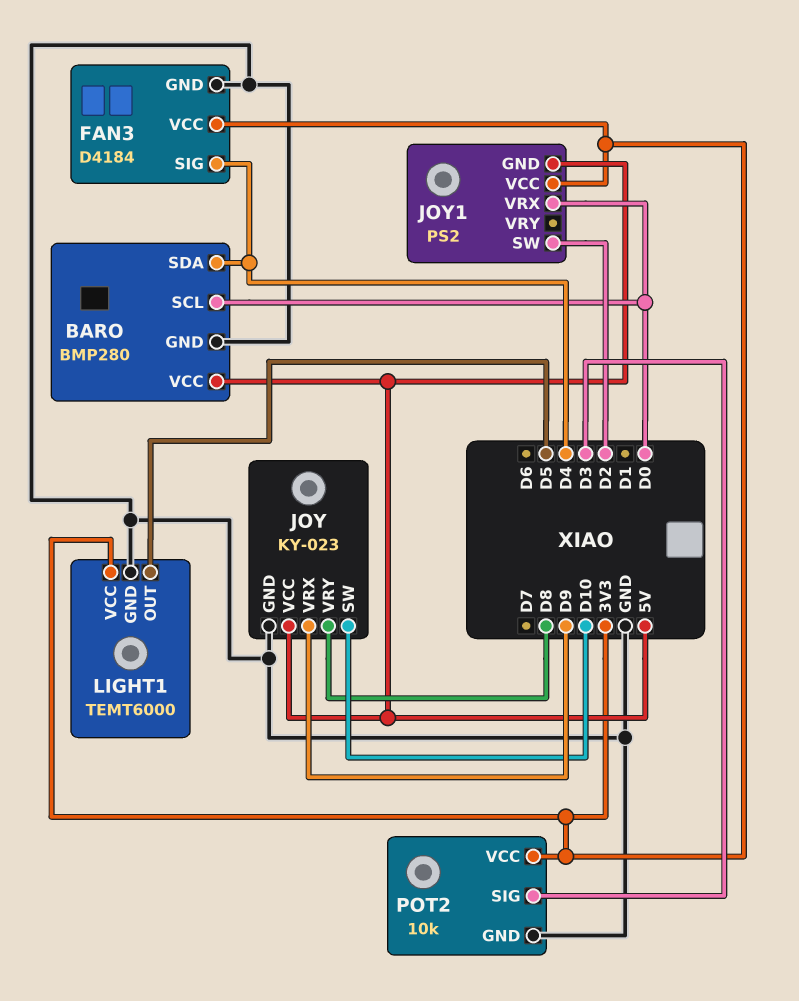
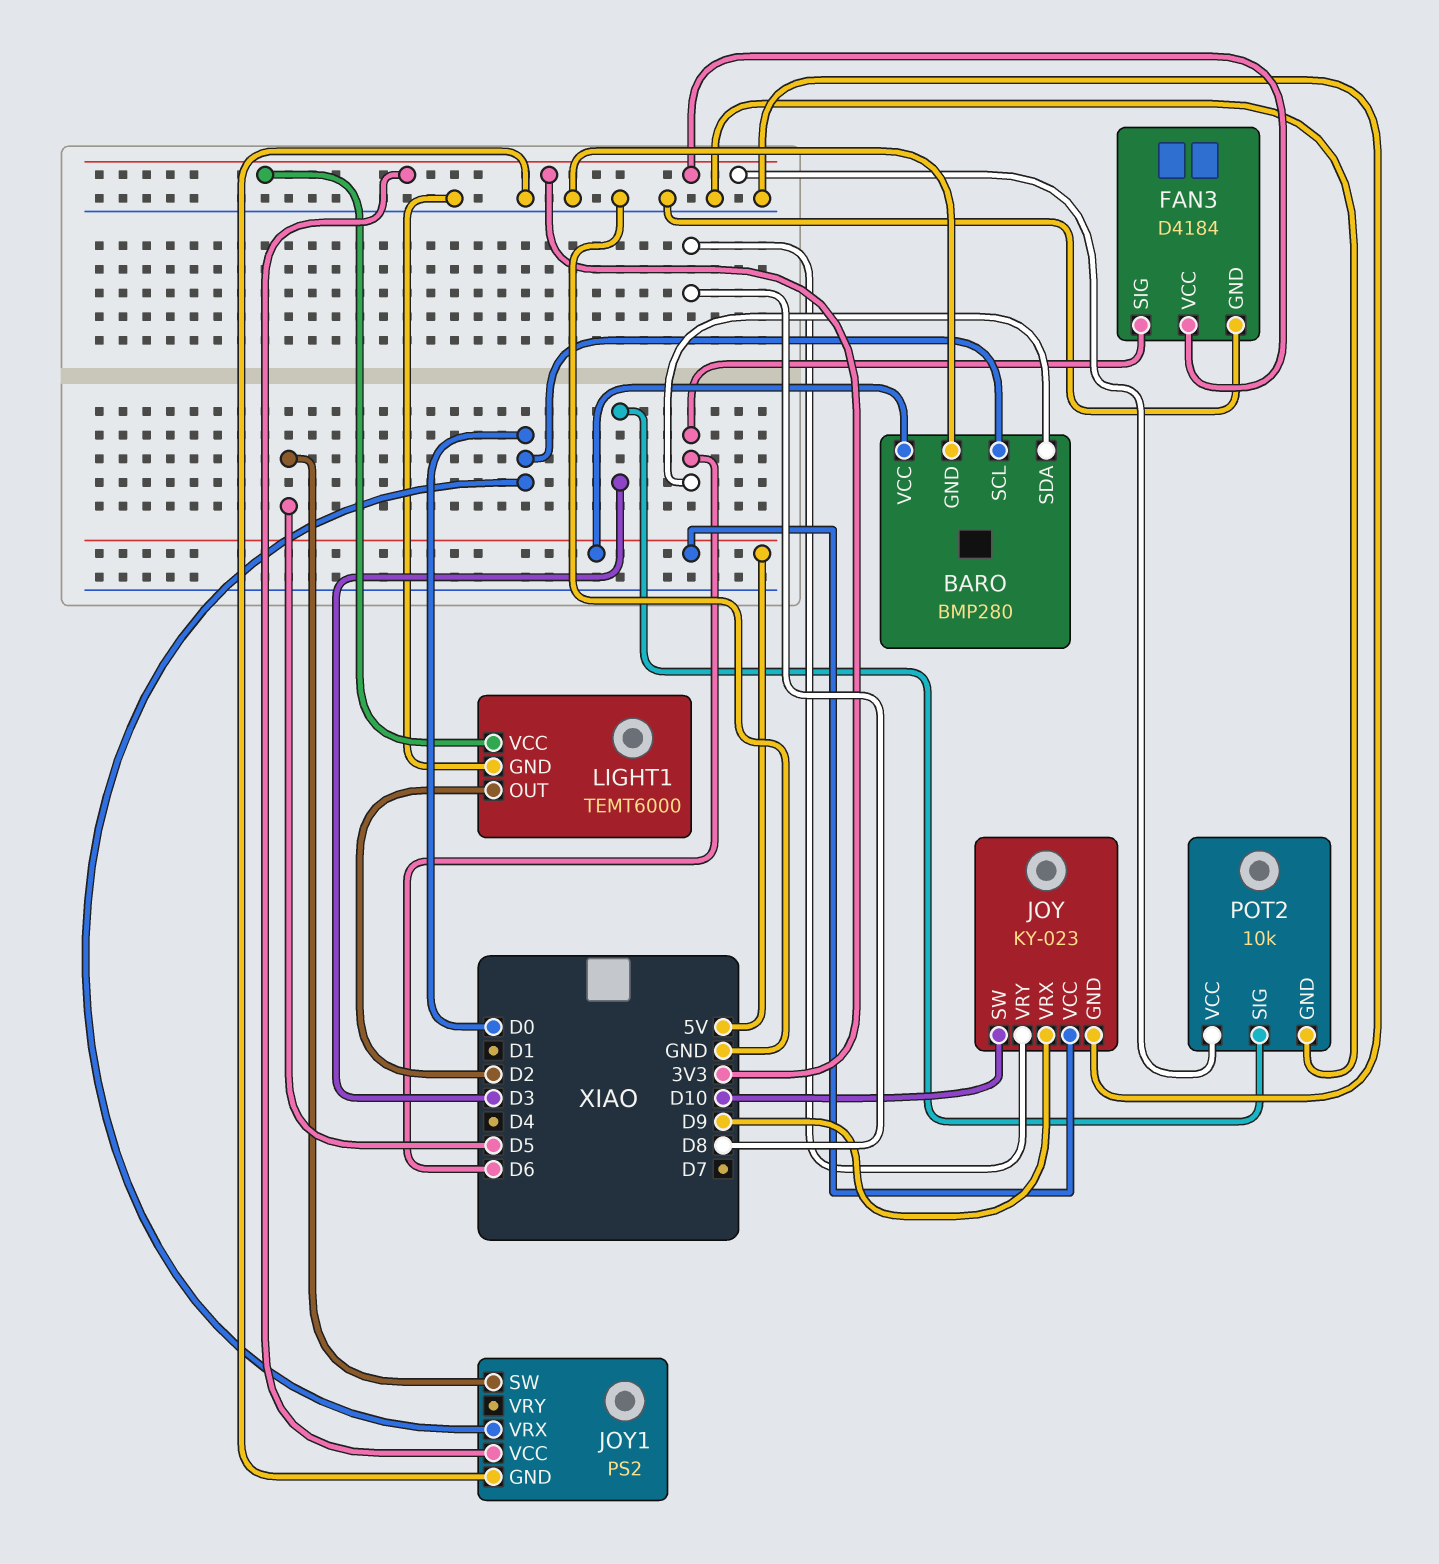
BARO pin SDA: D4 -> D6
FAN3 pin SIG: D4 -> D6
JOY1 pin GND: 5V -> GND
JOY1 pin SW: D2 -> D5
LIGHT1 pin OUT: D5 -> D2

